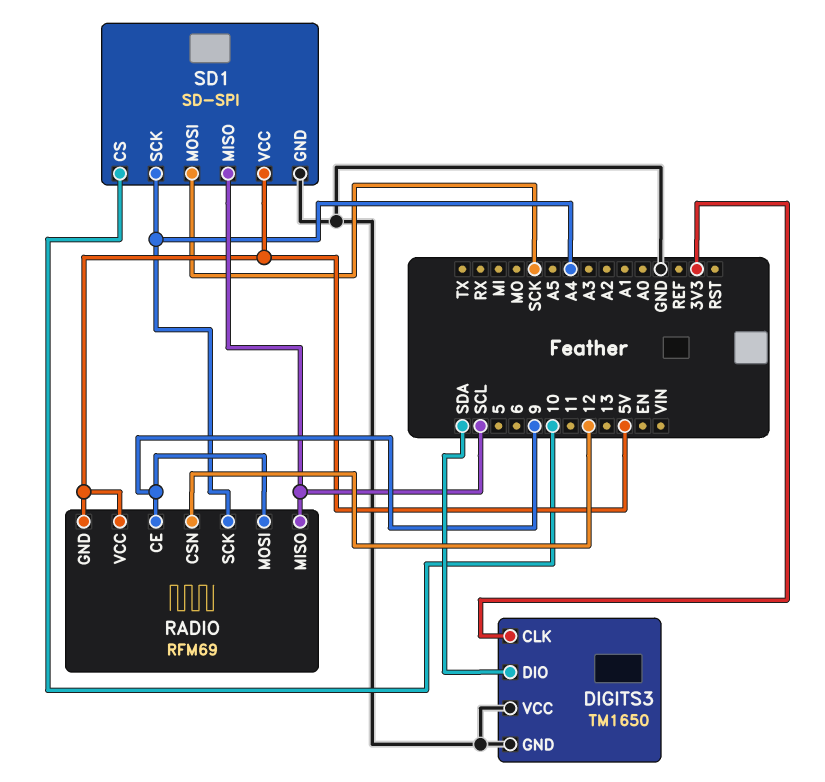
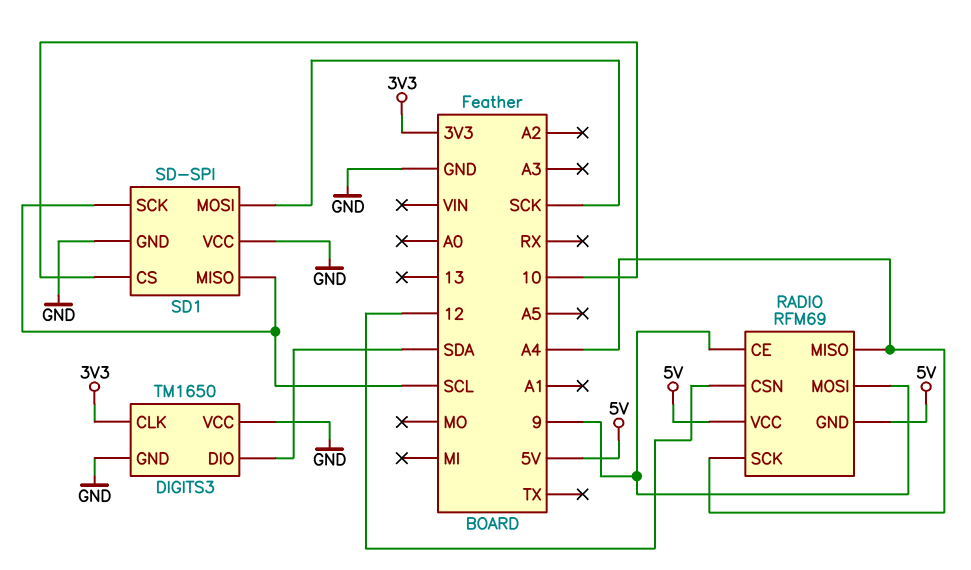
RADIO pin MISO: SCL -> A4
SD1 pin SCK: A4 -> SCL
SD1 pin VCC: 5V -> GND

